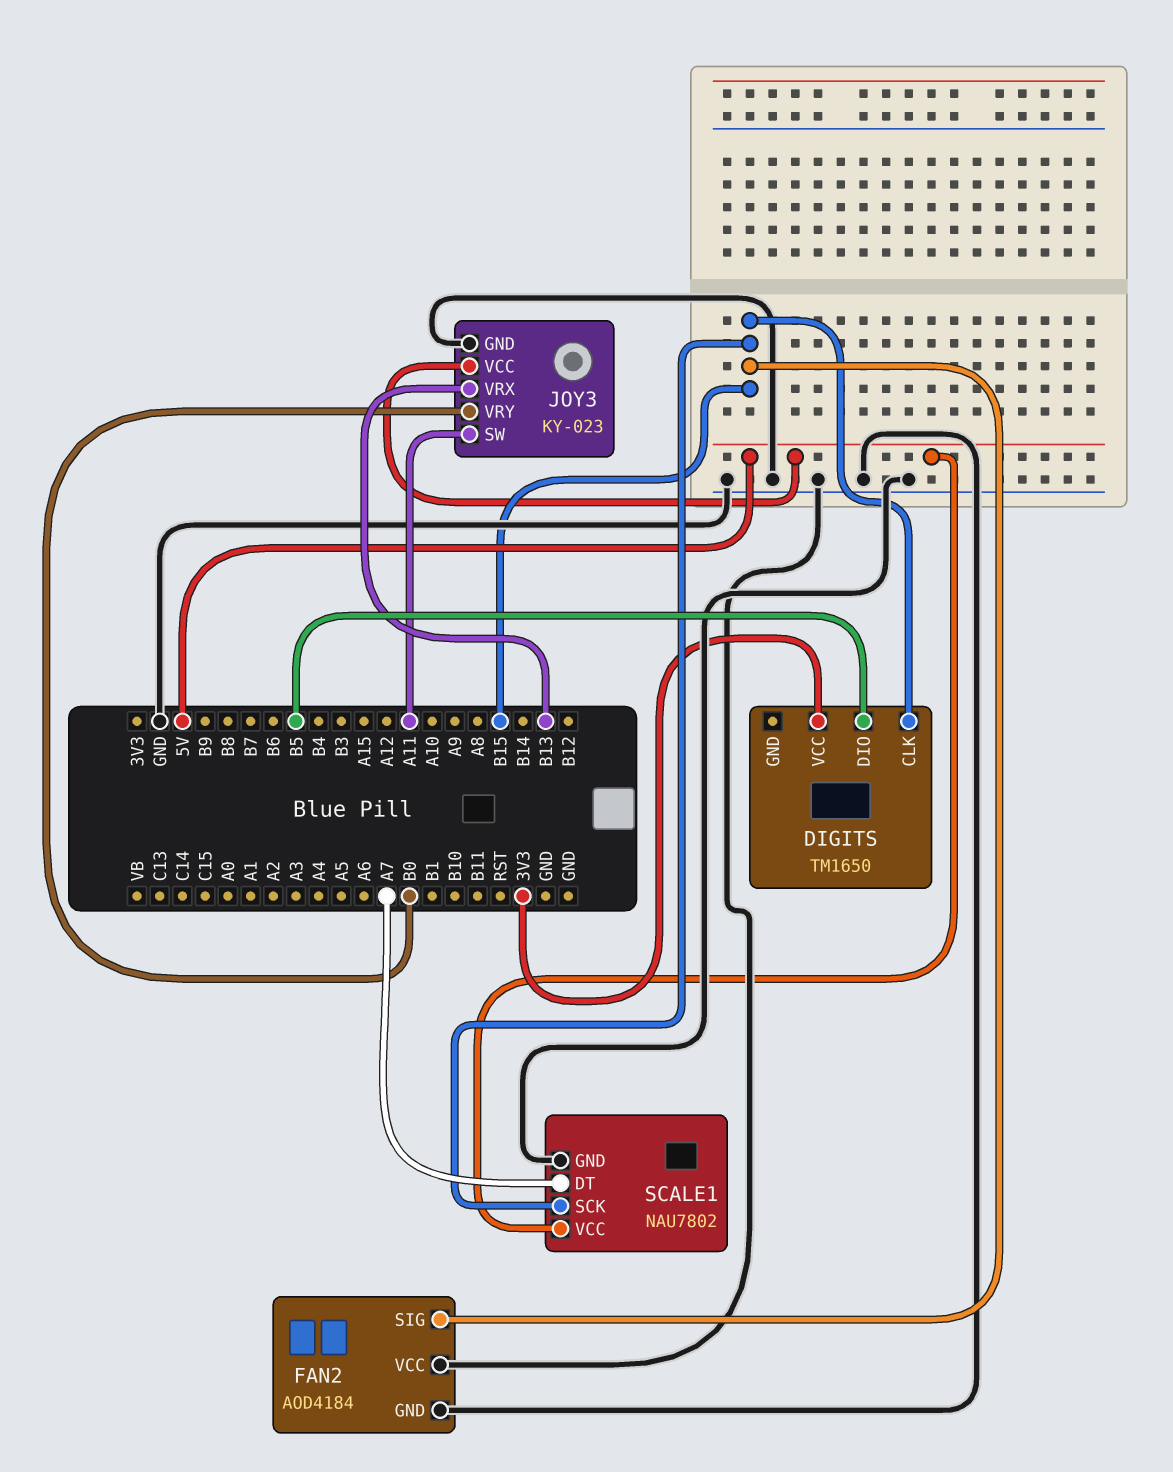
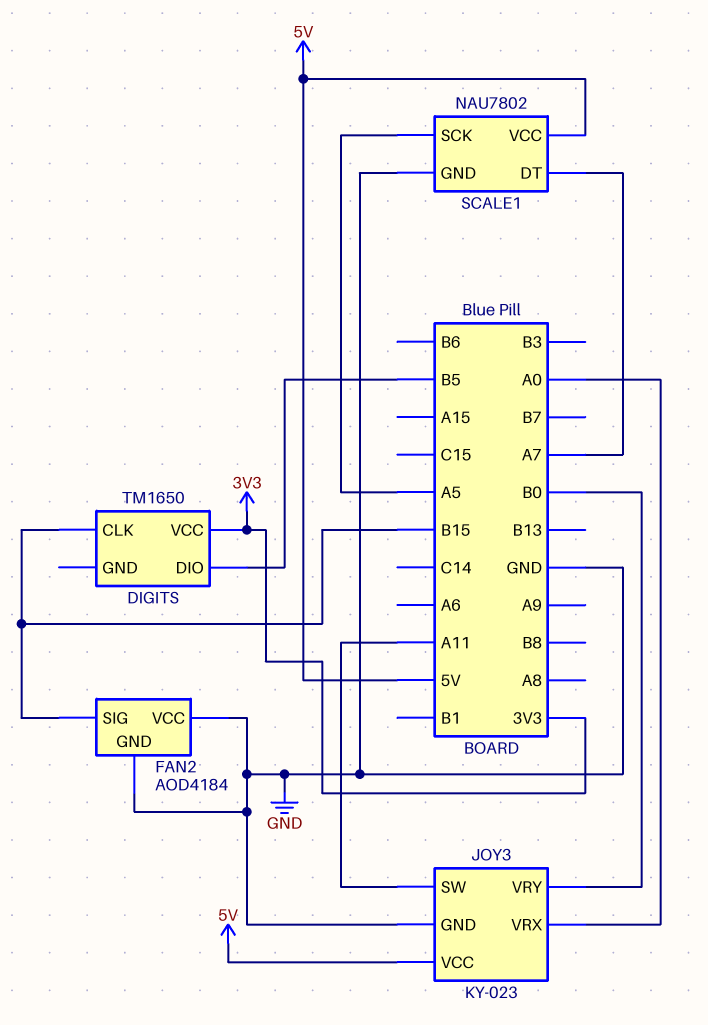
JOY3 pin VRX: B13 -> A0
SCALE1 pin SCK: B15 -> A5

